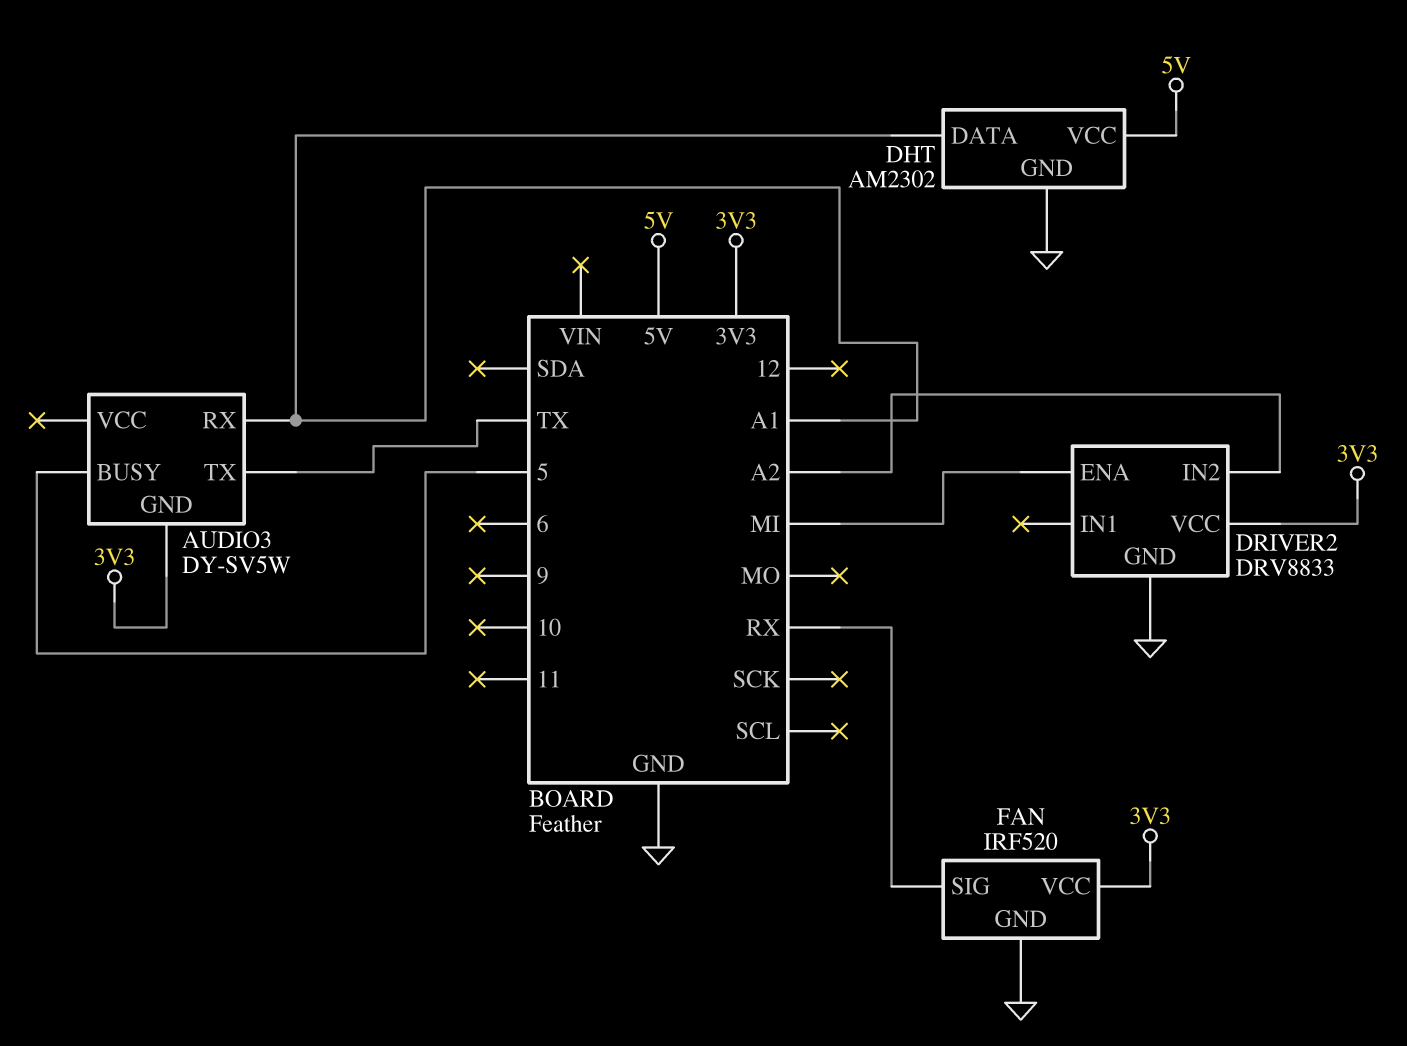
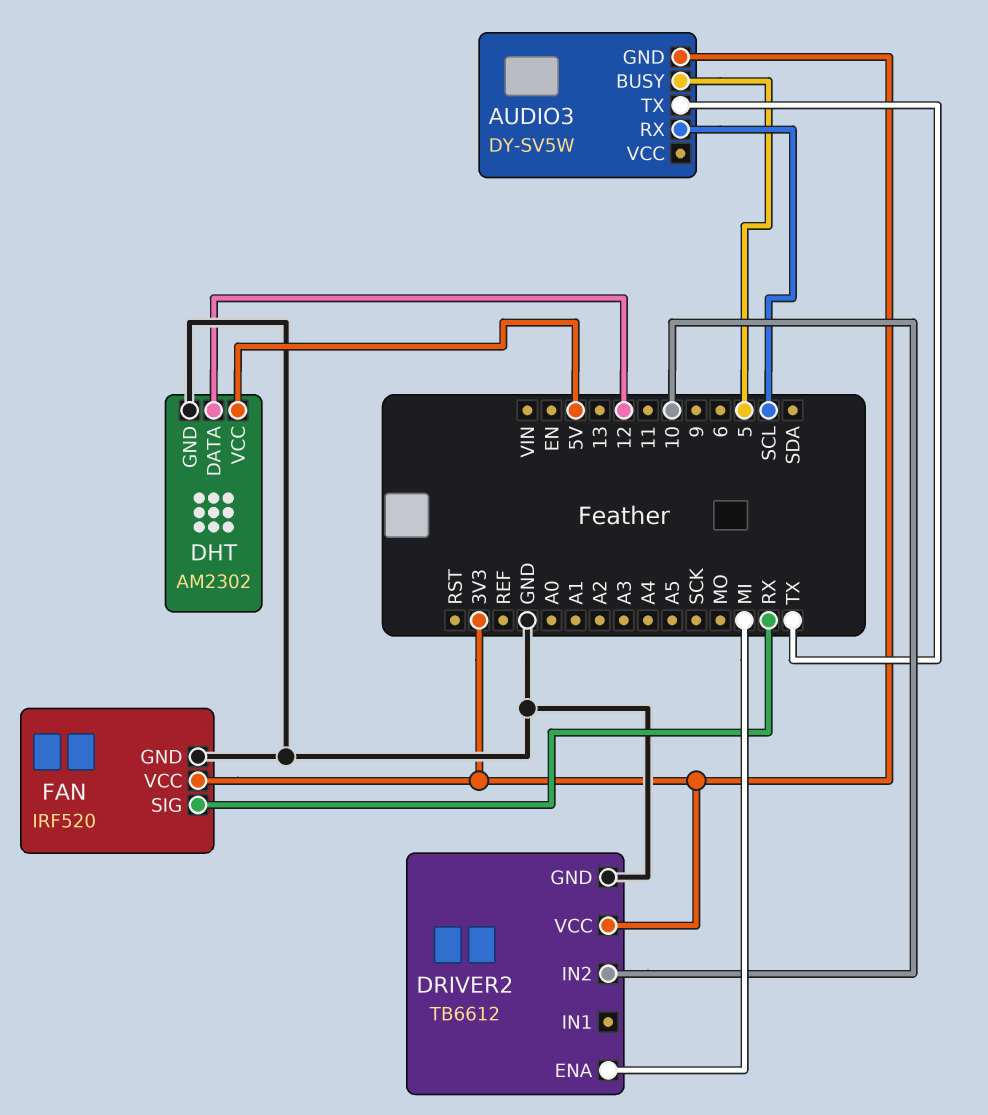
AUDIO3 pin RX: A1 -> SCL
DHT pin DATA: A1 -> 12
DRIVER2: DRV8833 -> TB6612
DRIVER2 pin IN2: A2 -> 10

